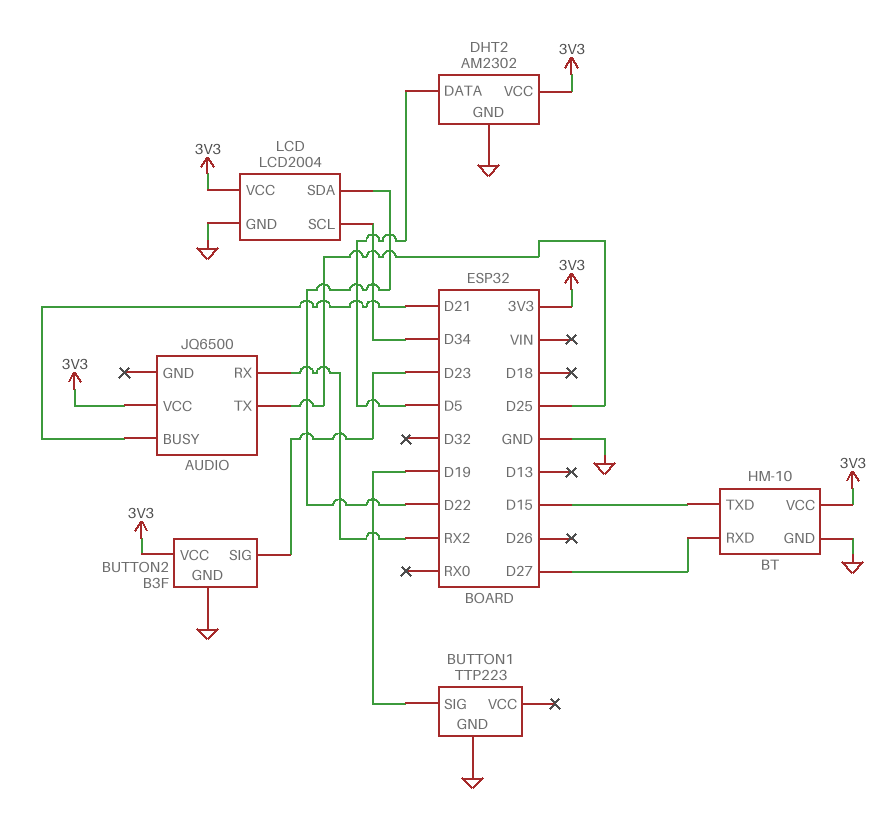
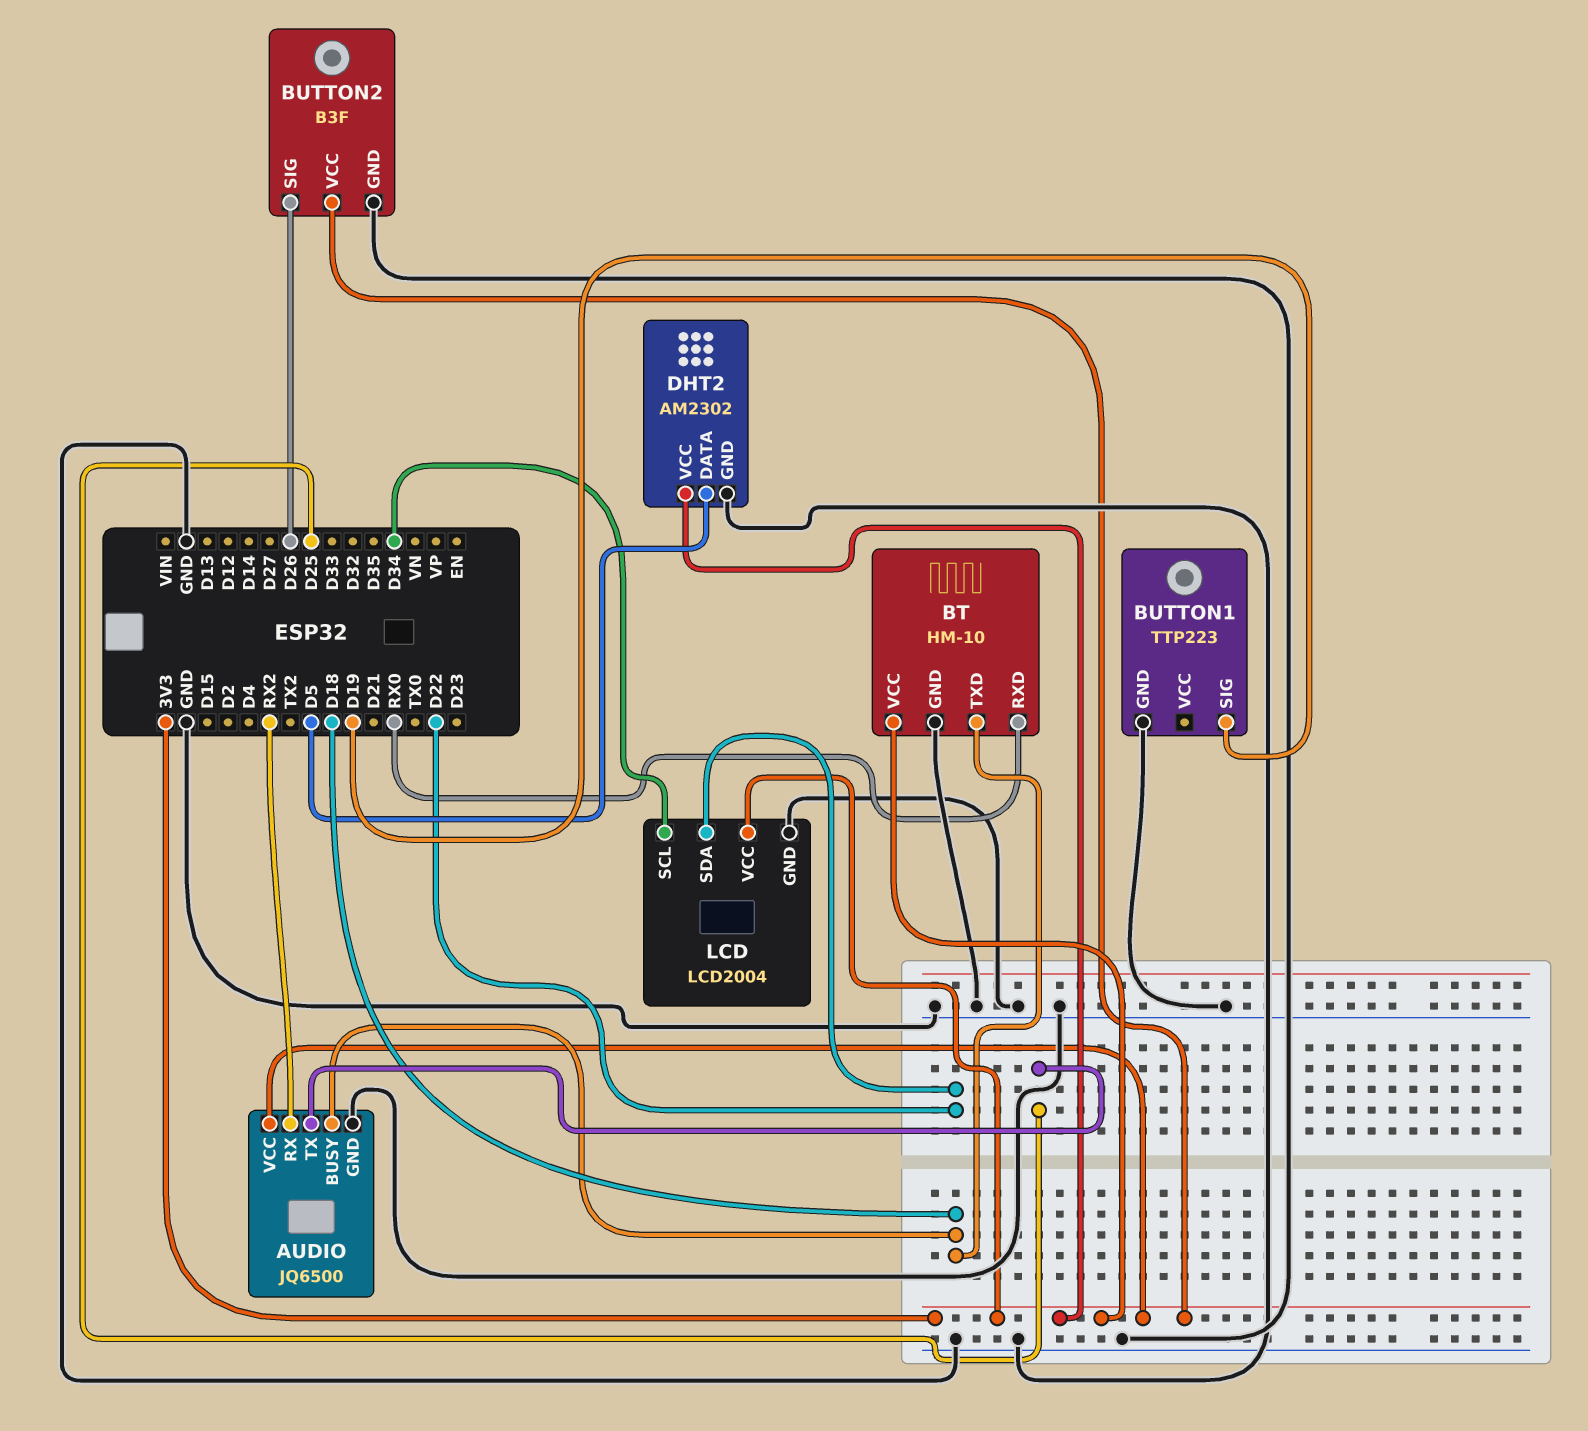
AUDIO pin BUSY: D21 -> D18
AUDIO pin GND: none -> GND
BT pin RXD: D27 -> RX0
BT pin TXD: D15 -> D18
BUTTON2 pin SIG: D23 -> D26

